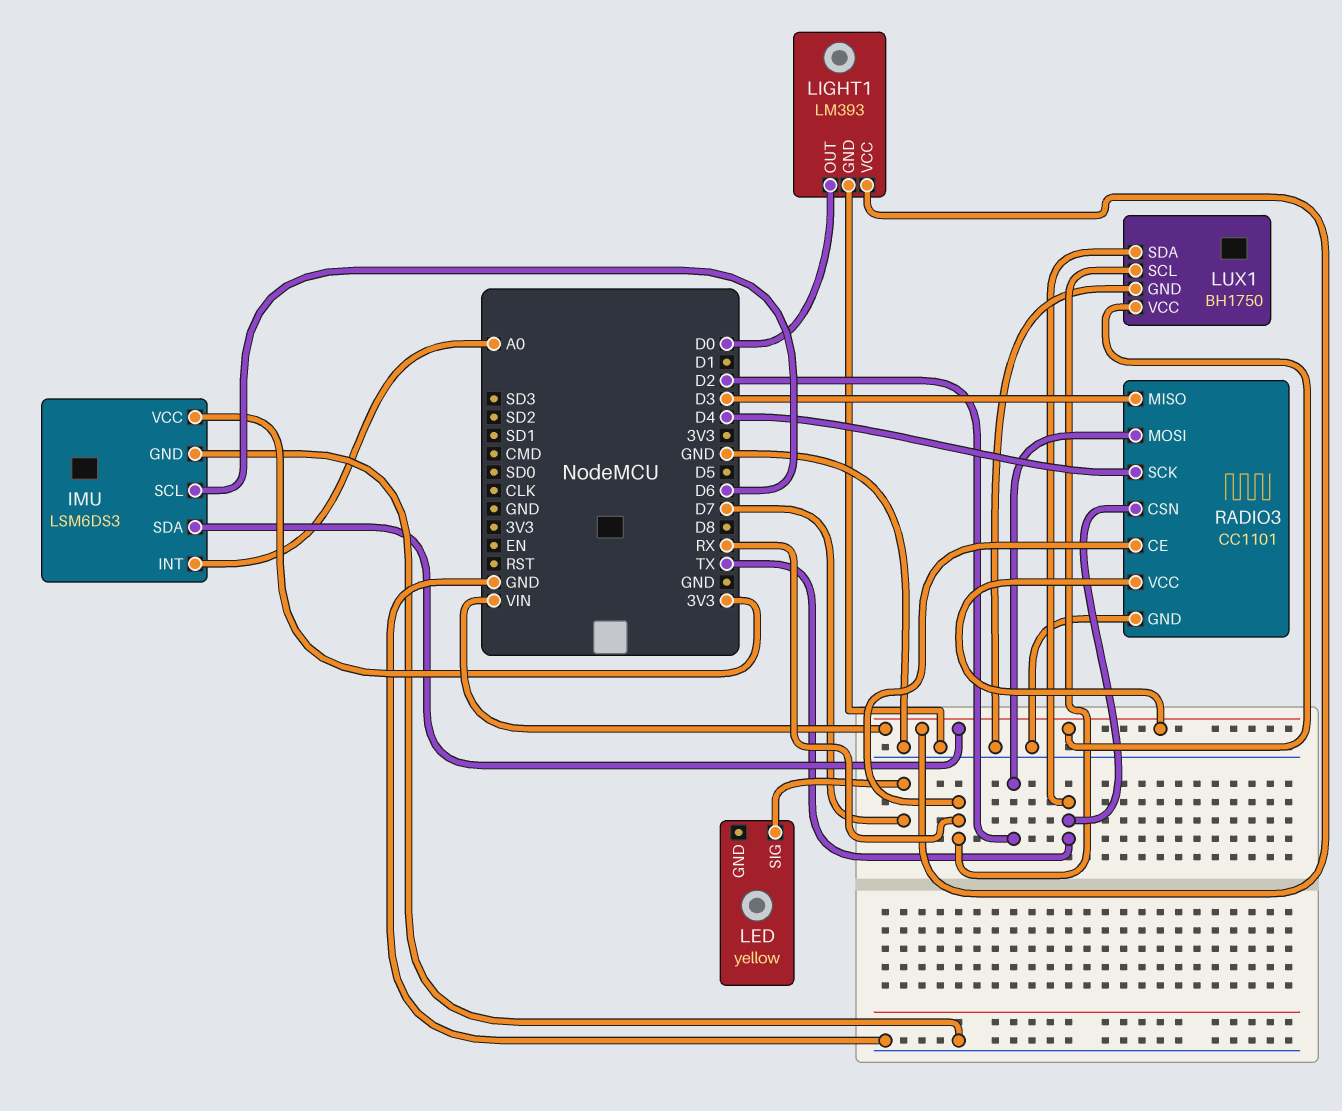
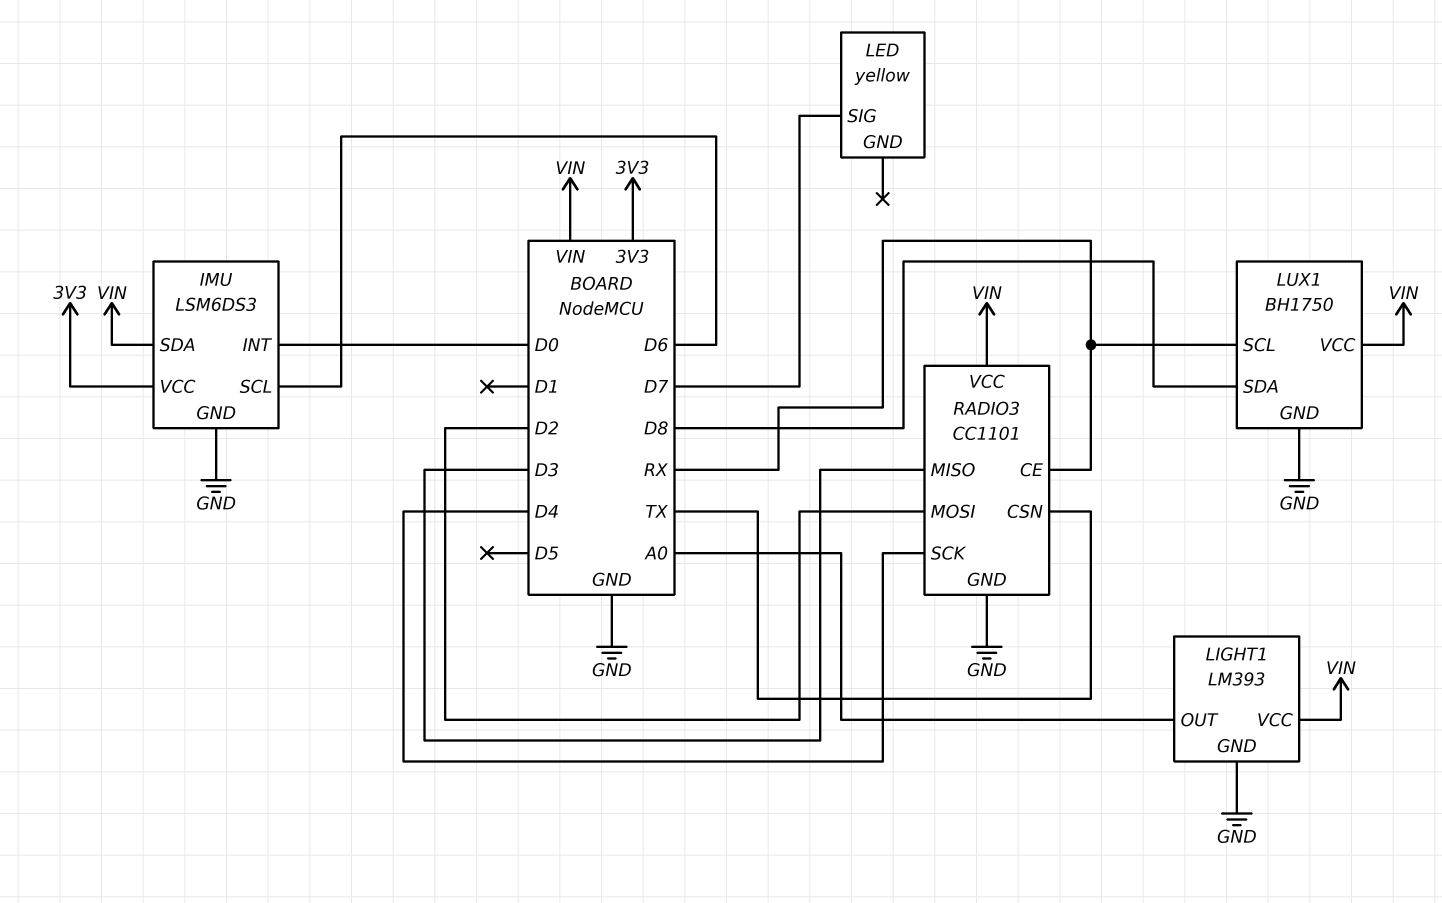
IMU pin INT: A0 -> D0
LIGHT1 pin OUT: D0 -> A0
LUX1 pin SDA: TX -> D8

